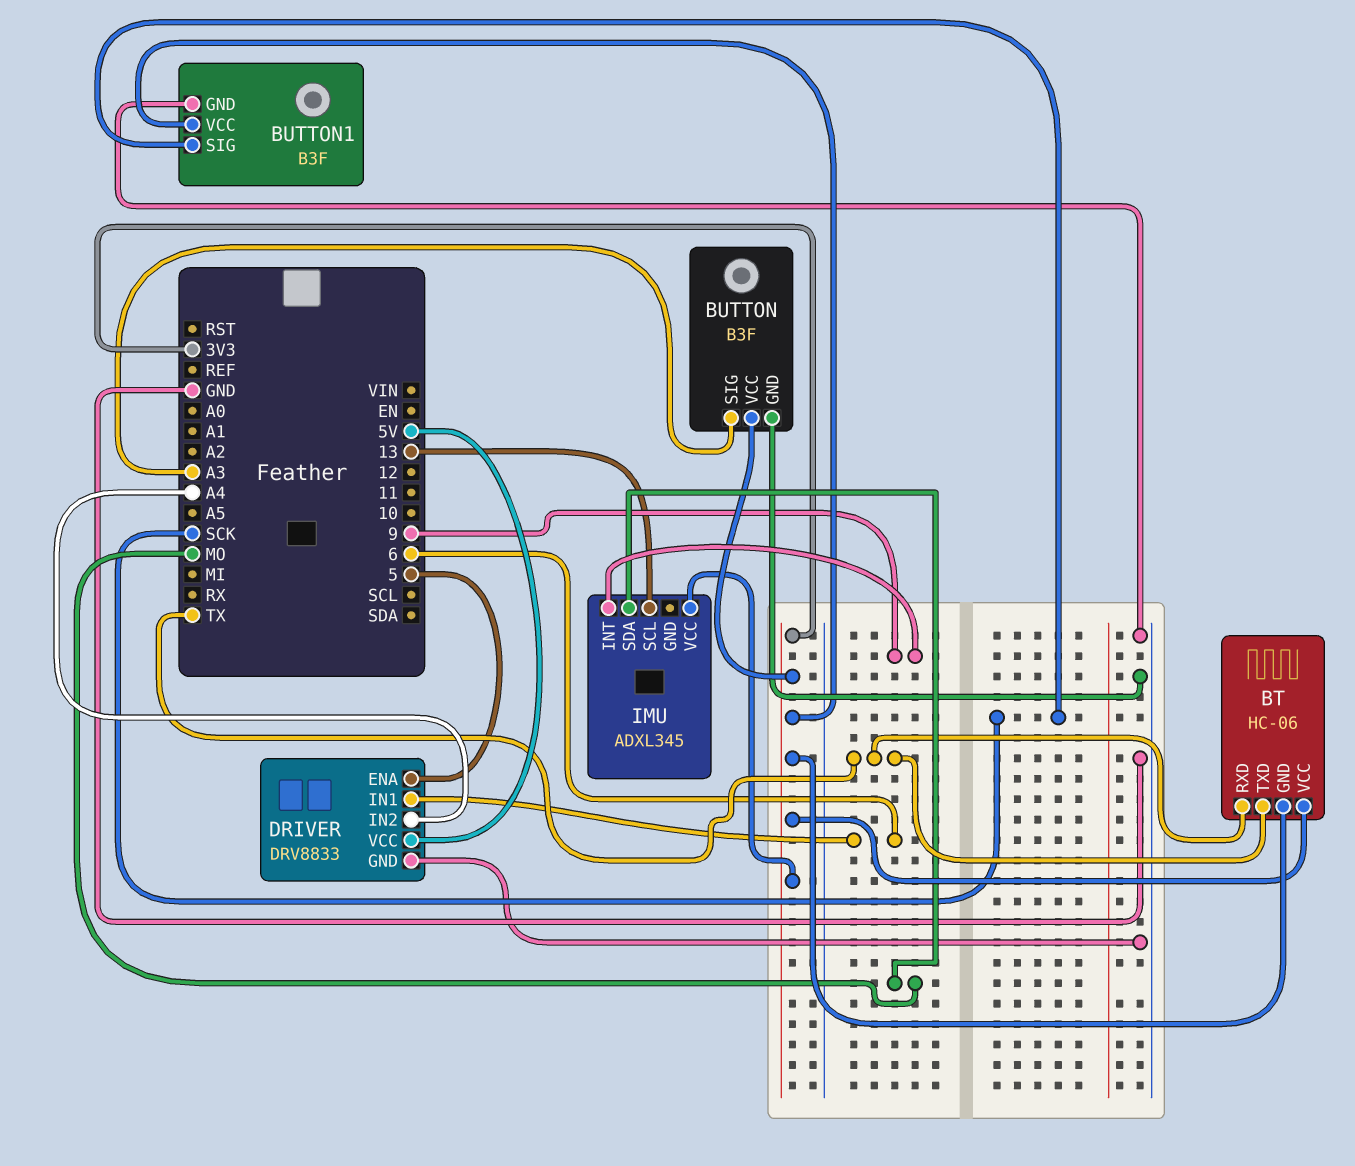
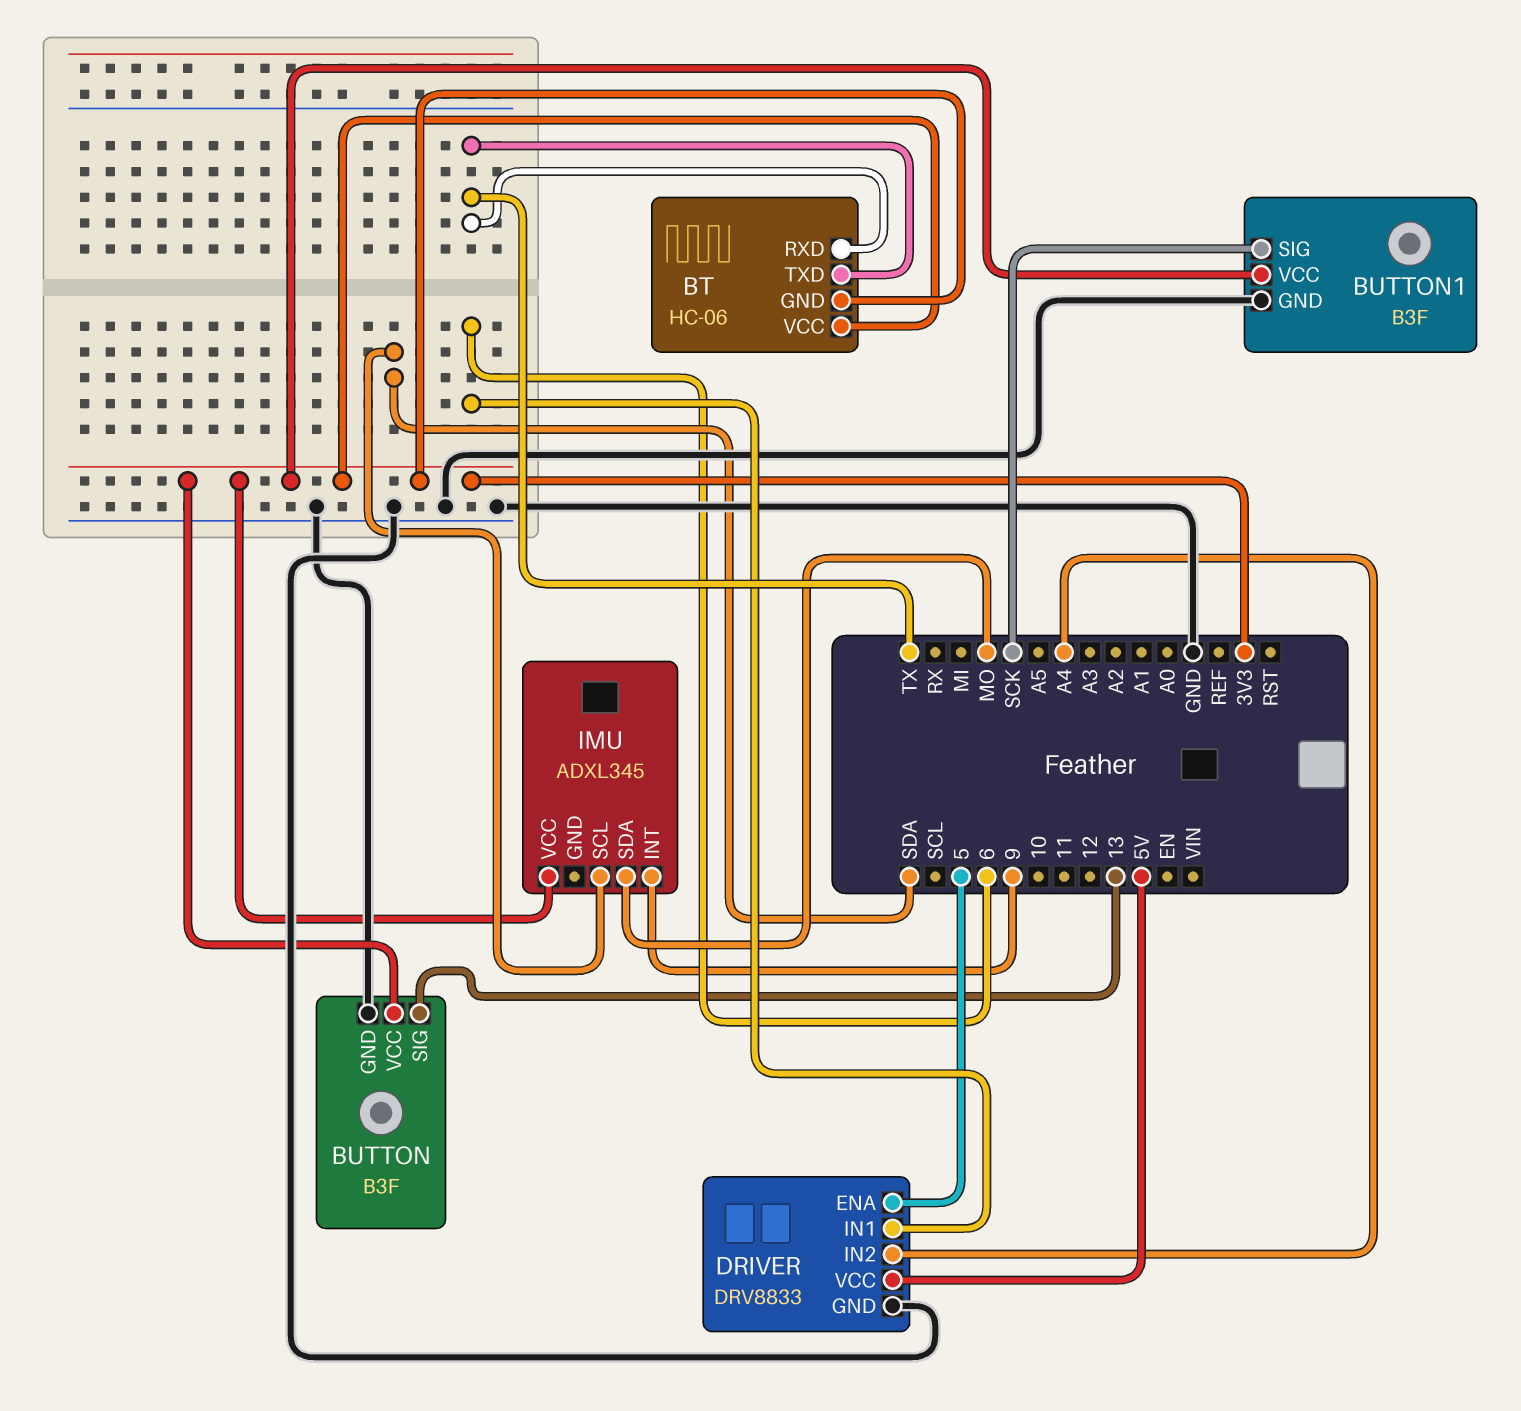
BUTTON pin SIG: A3 -> 13
IMU pin SCL: 13 -> SDA

